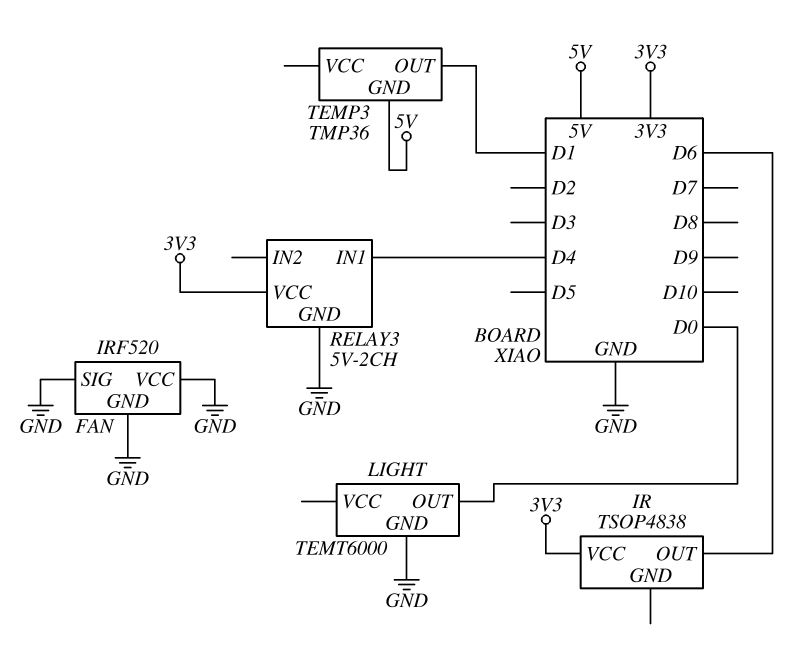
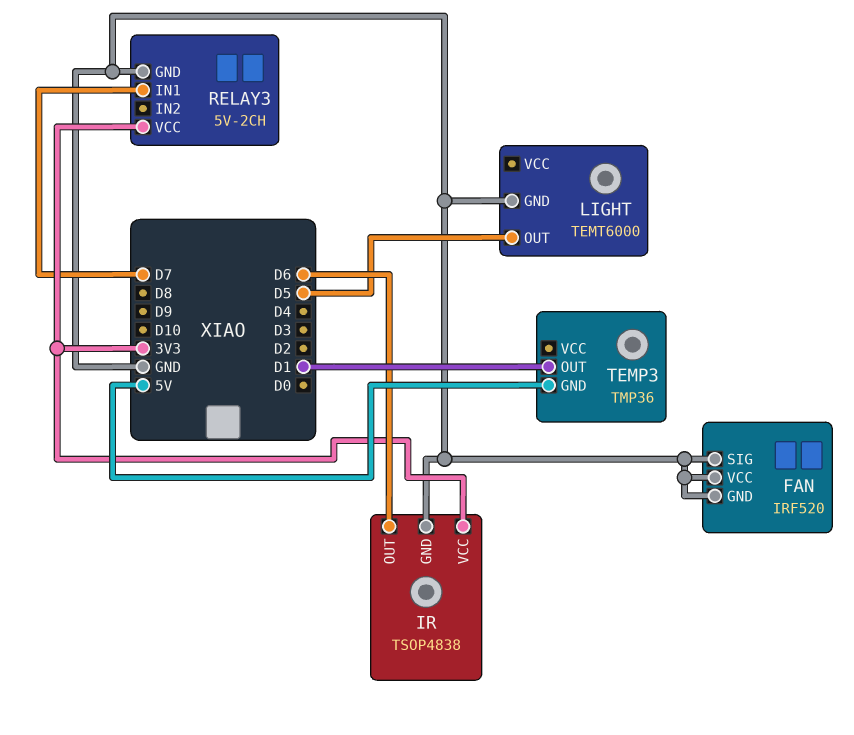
IR pin GND: none -> GND
LIGHT pin OUT: D0 -> D5
RELAY3 pin IN1: D4 -> D7

